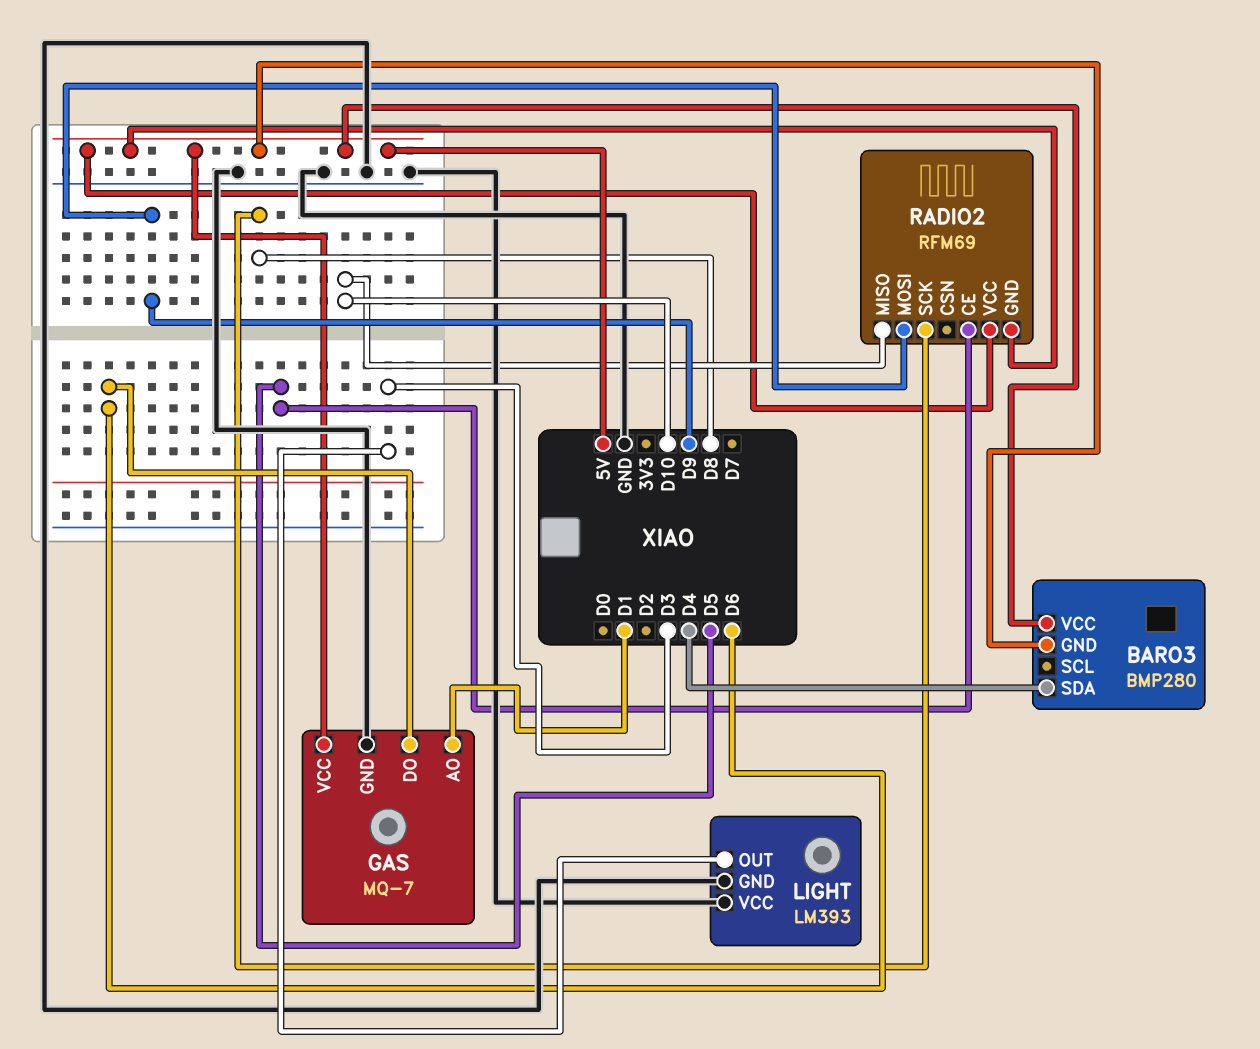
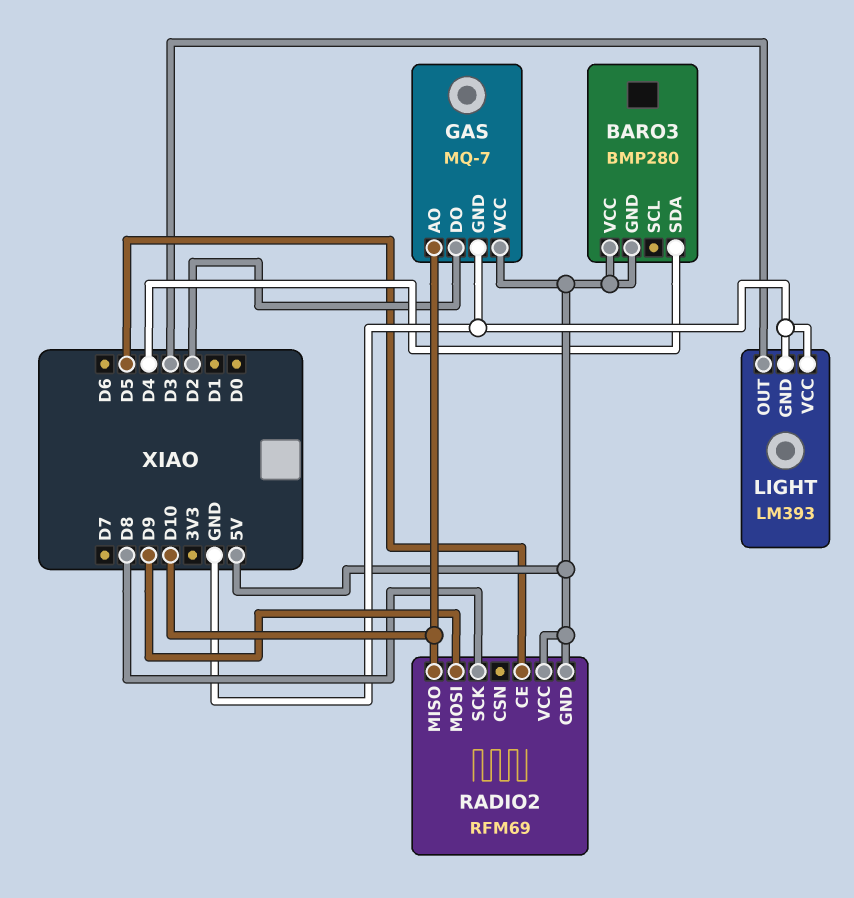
GAS pin AO: D1 -> D10
GAS pin DO: D6 -> D2

